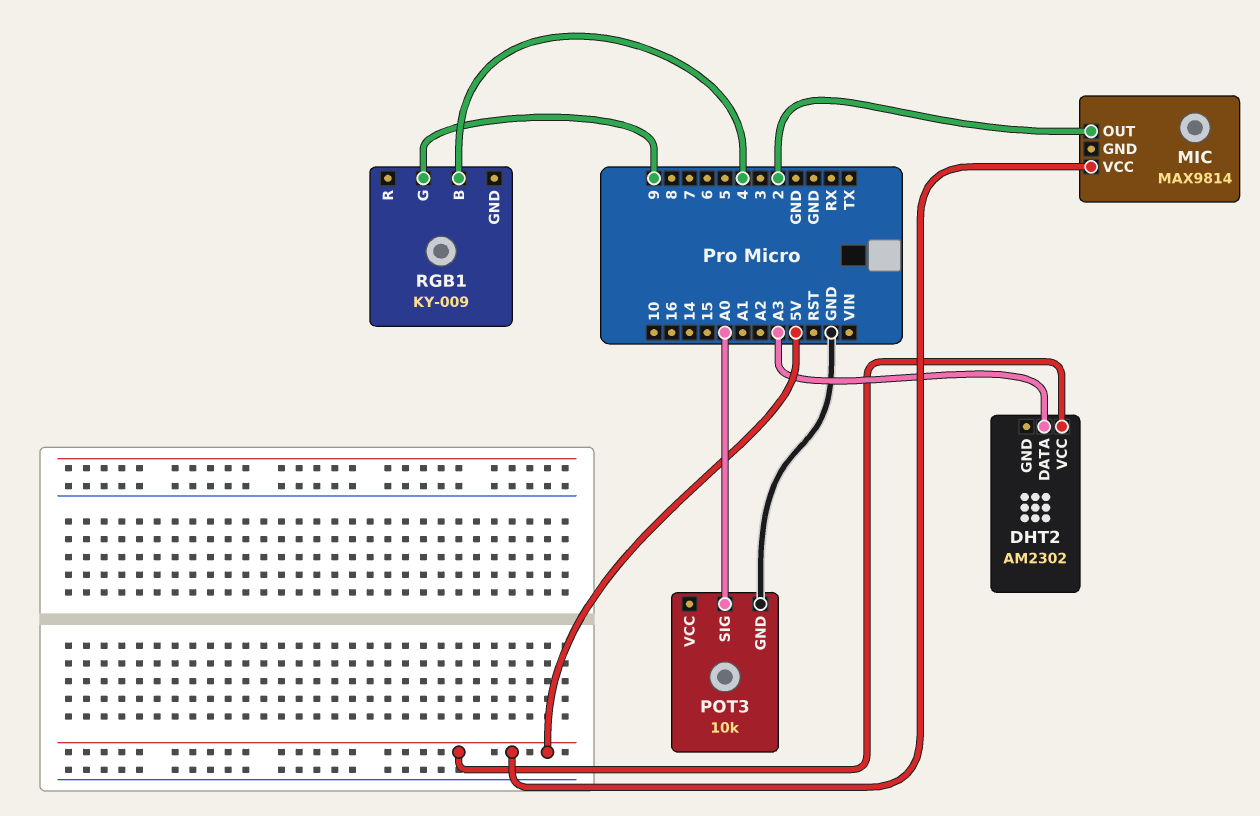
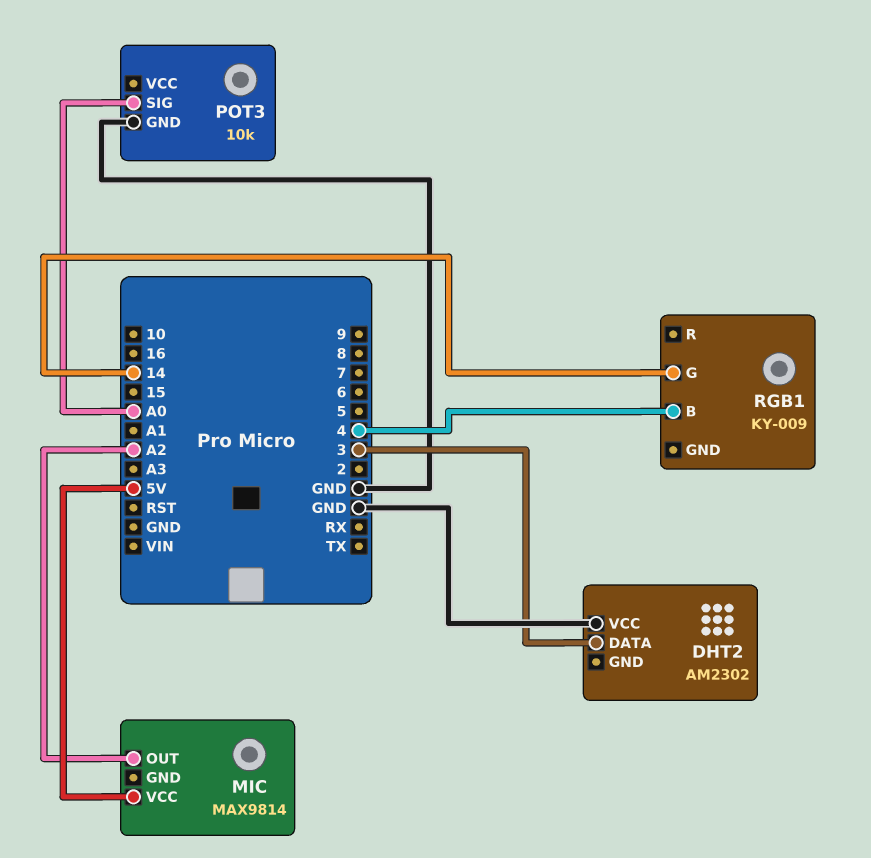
DHT2 pin DATA: A3 -> 3
DHT2 pin VCC: 5V -> GND
MIC pin OUT: 2 -> A2
RGB1 pin G: 9 -> 14

